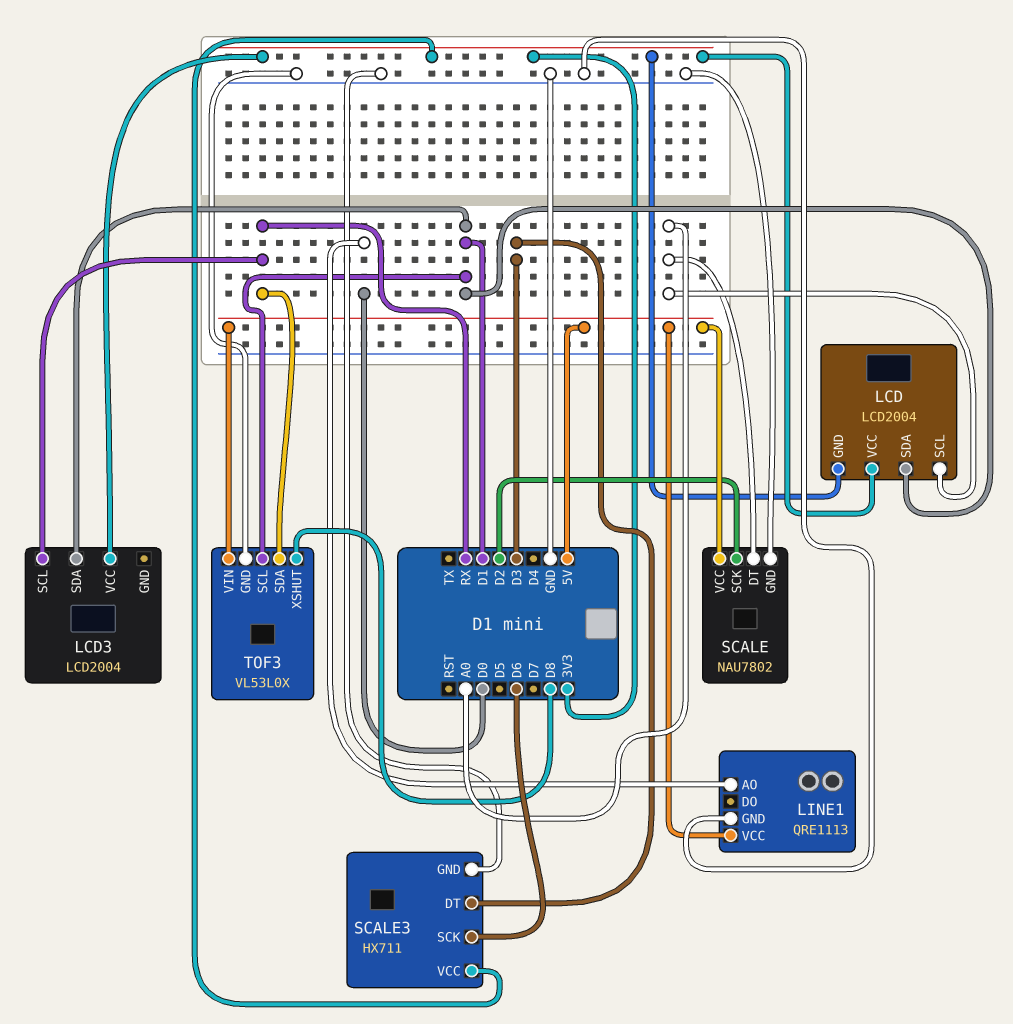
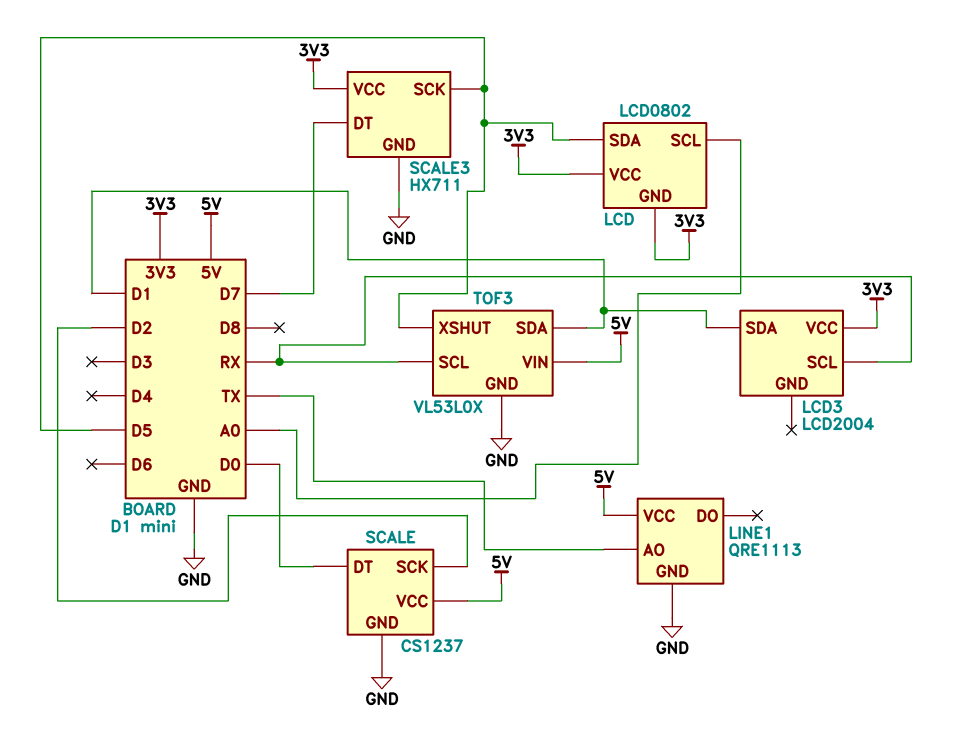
LCD: LCD2004 -> LCD0802
LCD pin SDA: D1 -> D5
LINE1 pin AO: D0 -> TX
SCALE: NAU7802 -> CS1237
SCALE pin DT: A0 -> D0
SCALE3 pin DT: D3 -> D7
SCALE3 pin SCK: D6 -> D5
TOF3 pin SCL: D1 -> RX
TOF3 pin SDA: RX -> D1
TOF3 pin XSHUT: D8 -> D5

